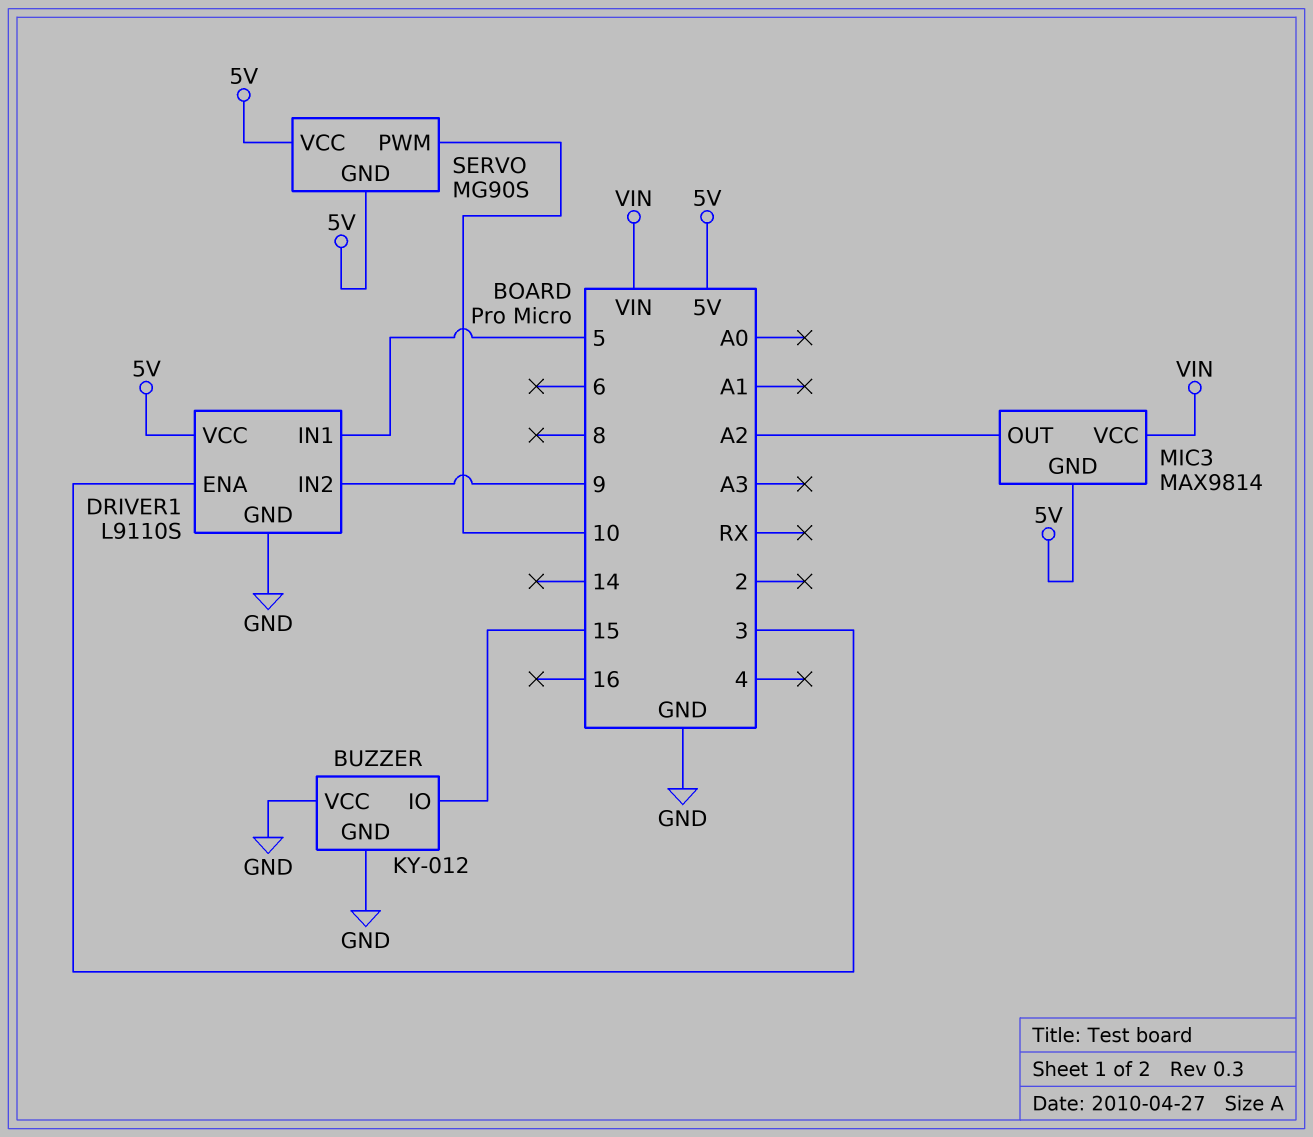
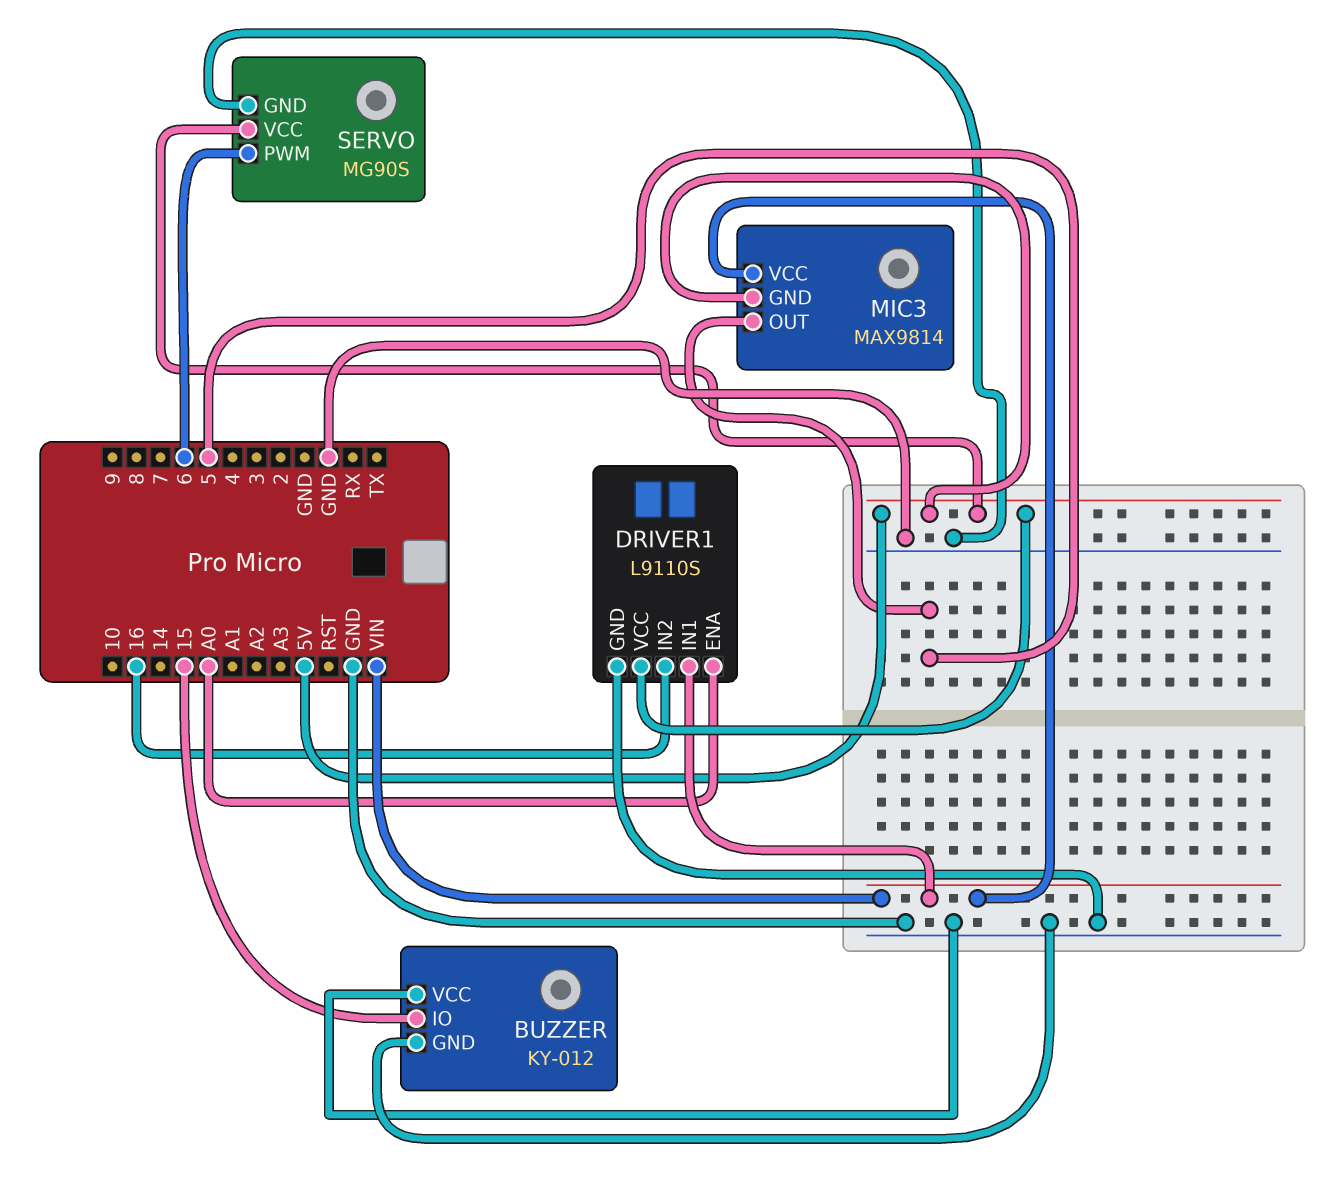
DRIVER1 pin ENA: 3 -> A0
DRIVER1 pin IN1: 5 -> VIN
DRIVER1 pin IN2: 9 -> 16
MIC3 pin OUT: A2 -> 5
SERVO pin GND: 5V -> GND
SERVO pin PWM: 10 -> 6

